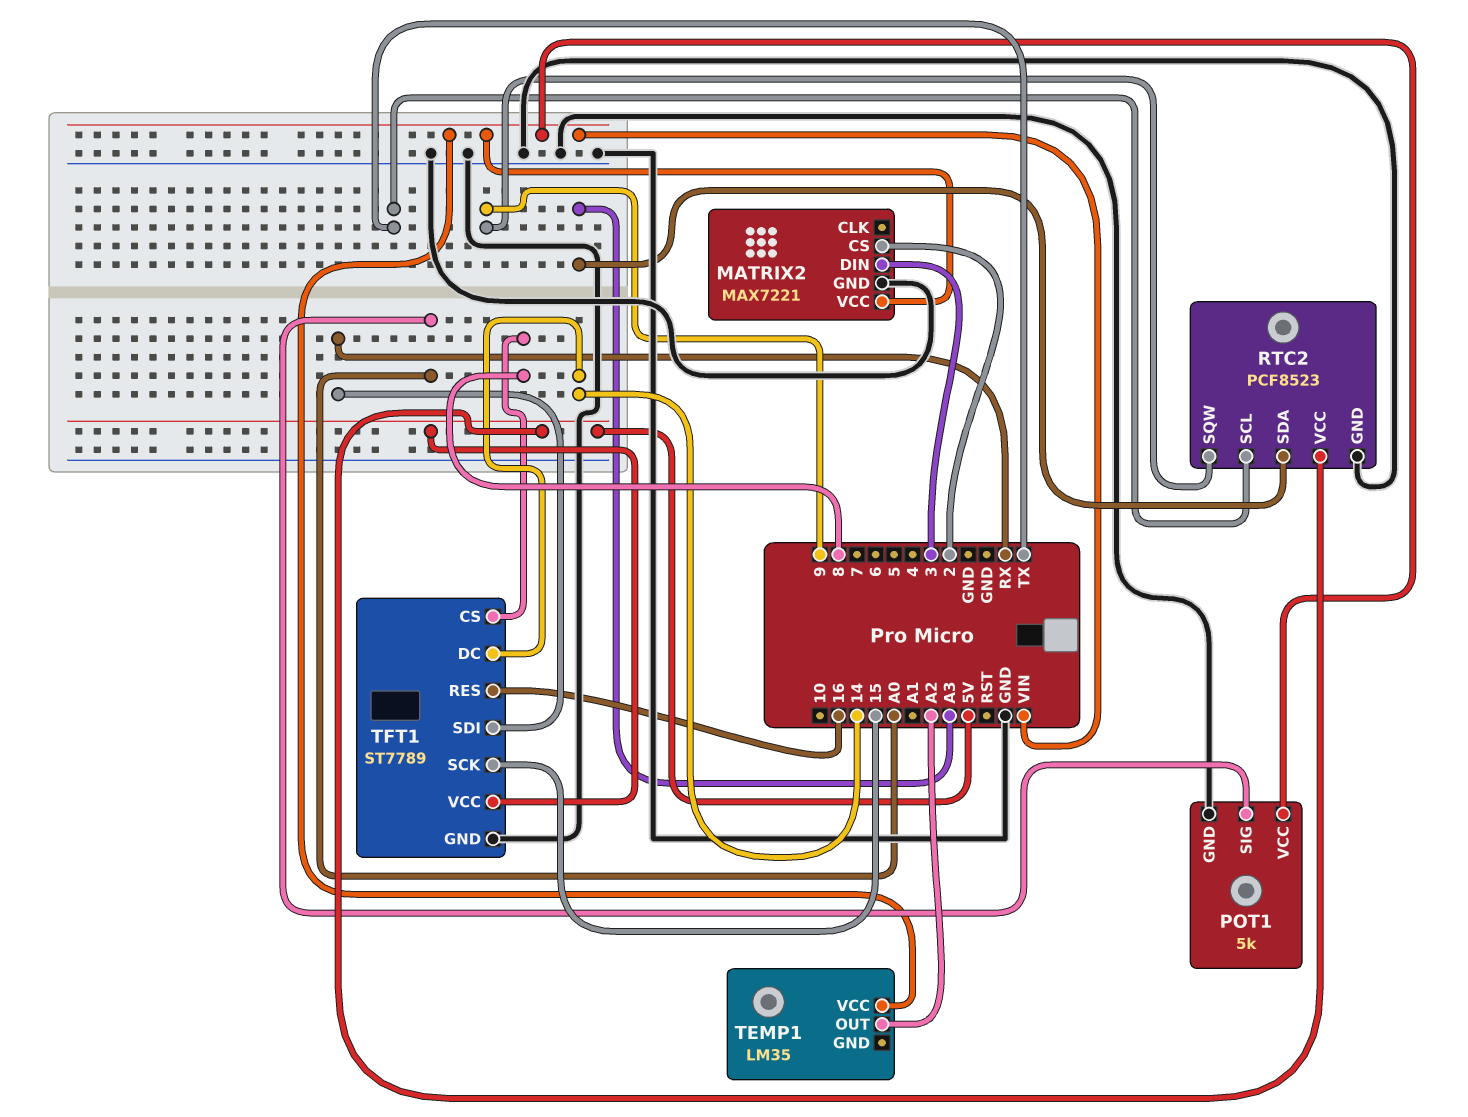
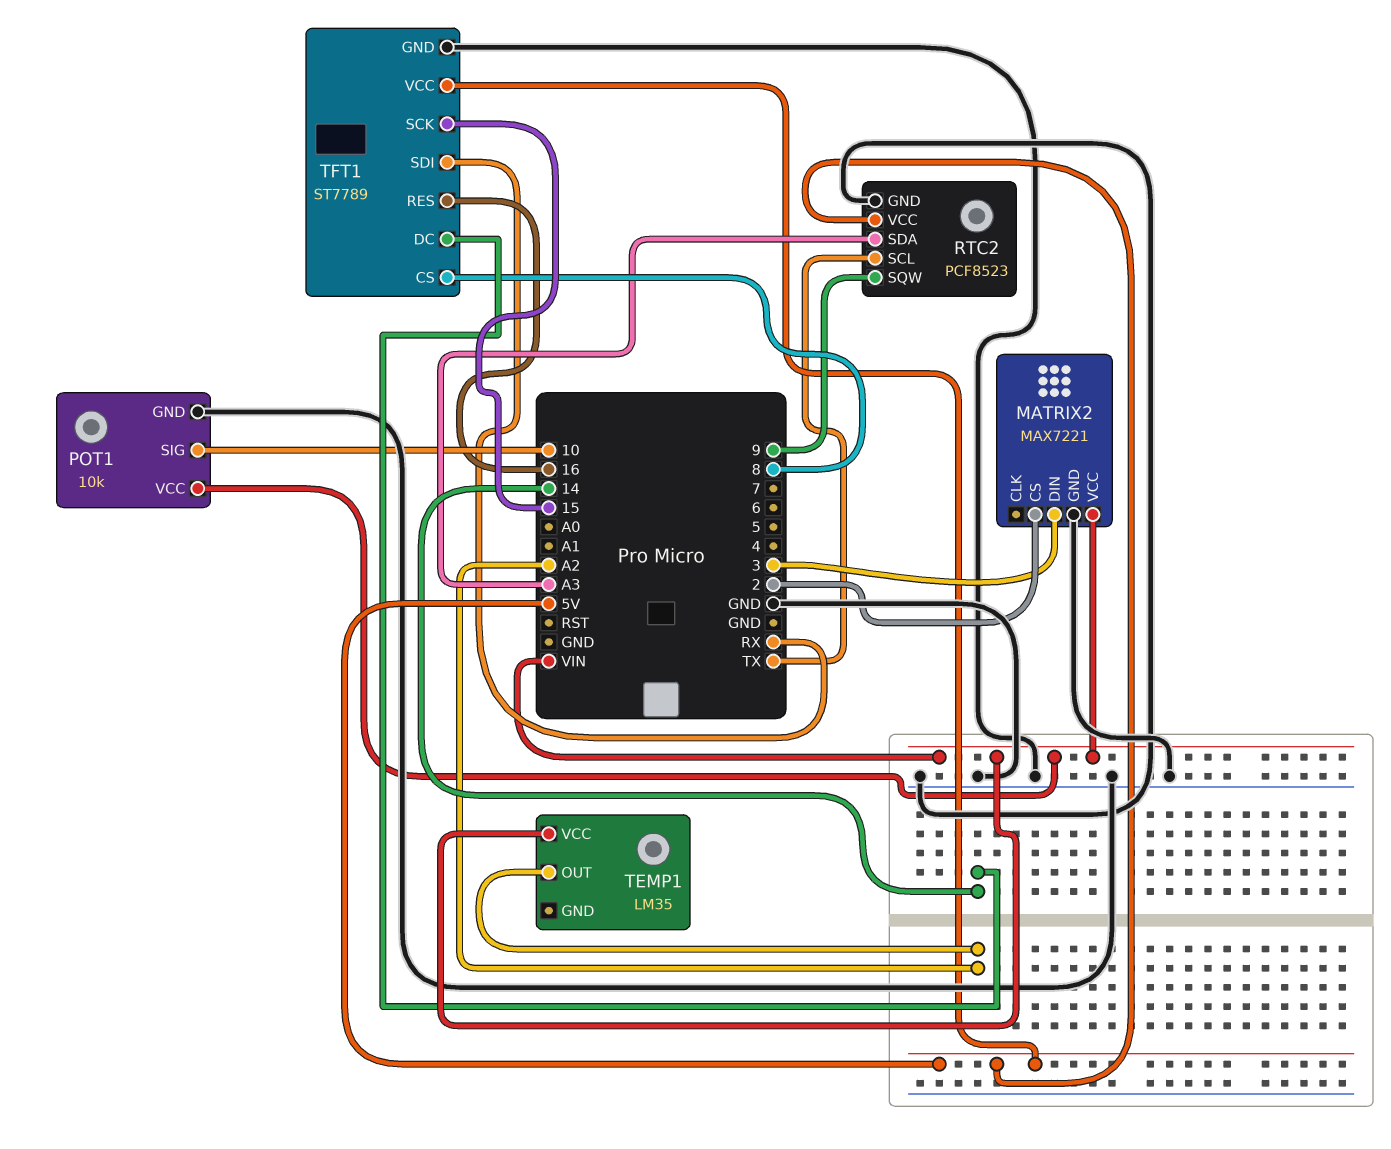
POT1: 5k -> 10k
POT1 pin SIG: A0 -> 10

